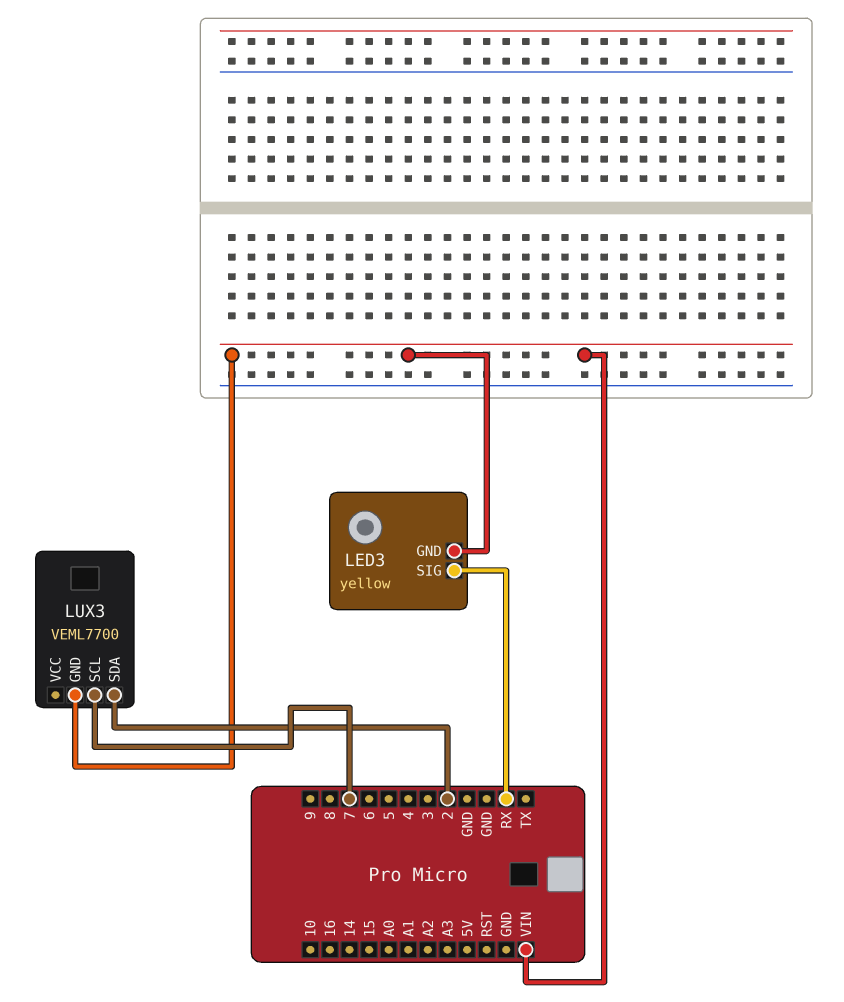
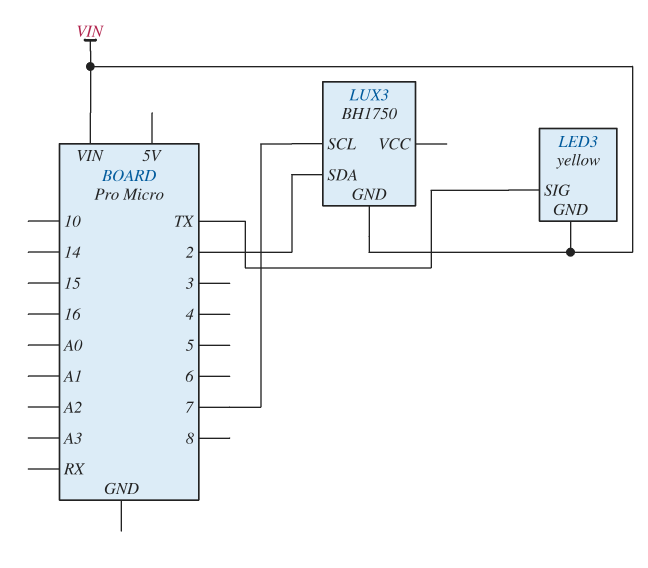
LED3 pin SIG: RX -> TX
LUX3: VEML7700 -> BH1750

